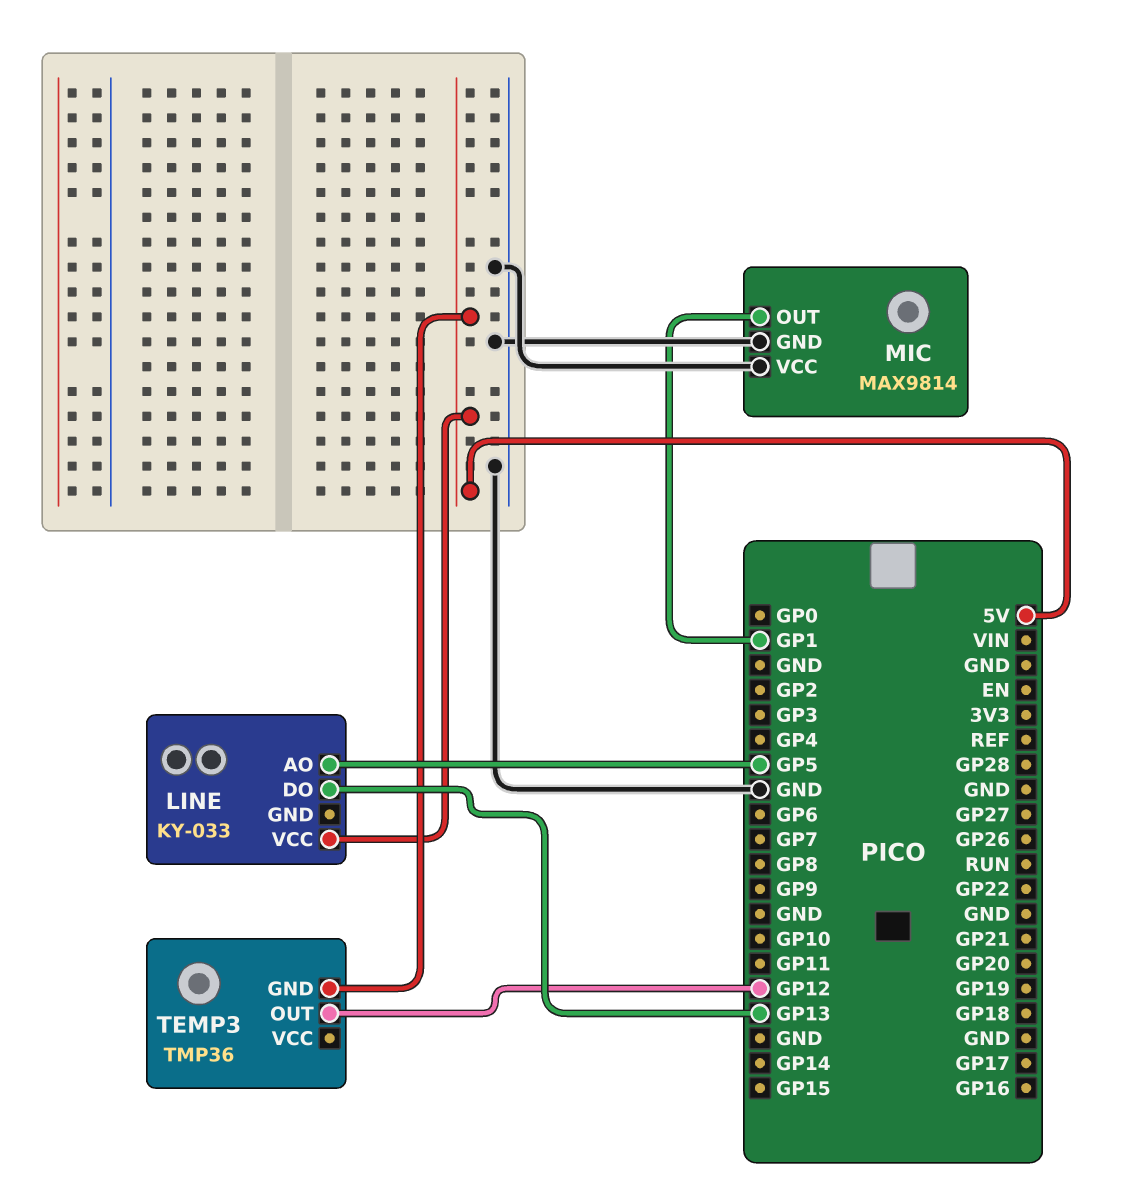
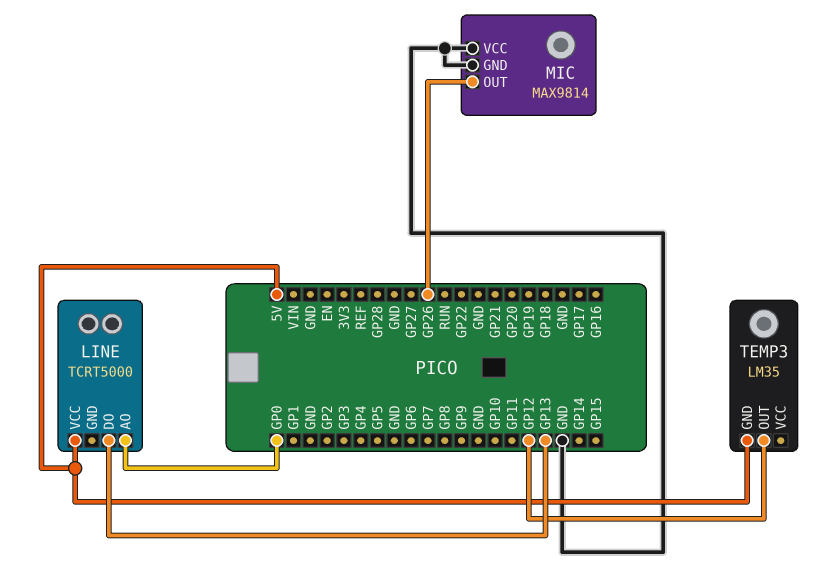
LINE: KY-033 -> TCRT5000
LINE pin AO: GP5 -> GP0
MIC pin OUT: GP1 -> GP26
TEMP3: TMP36 -> LM35

